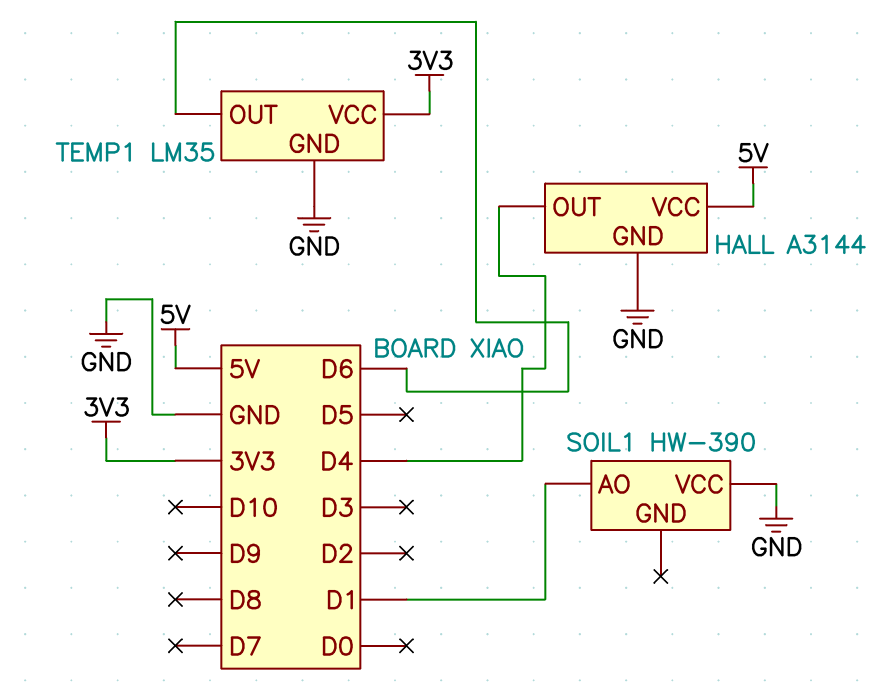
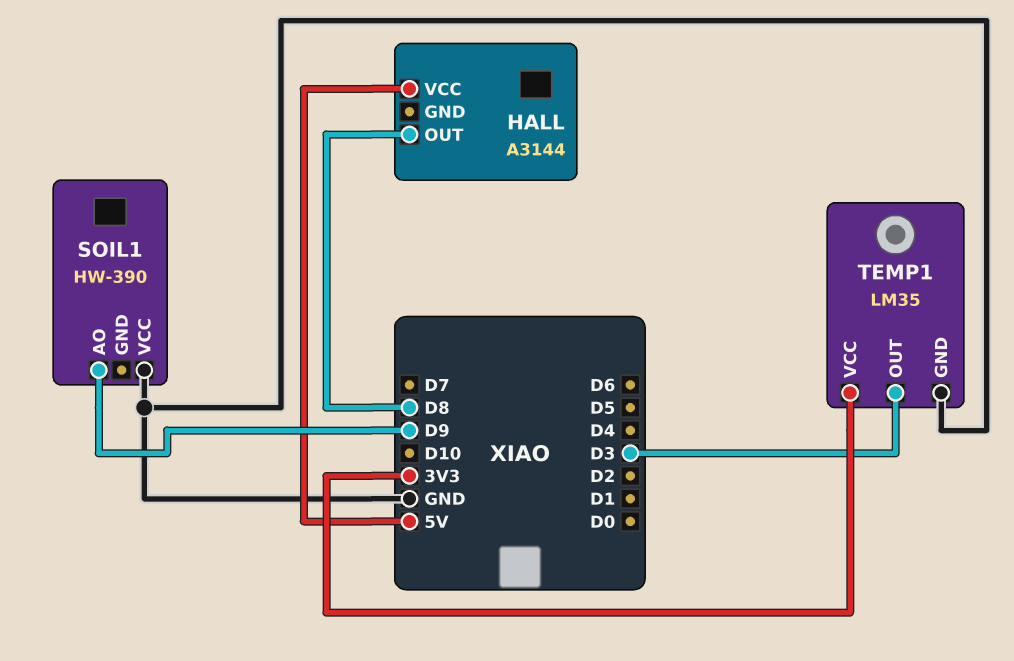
HALL pin GND: GND -> none
HALL pin OUT: D4 -> D8
SOIL1 pin AO: D1 -> D9
TEMP1 pin OUT: D6 -> D3

